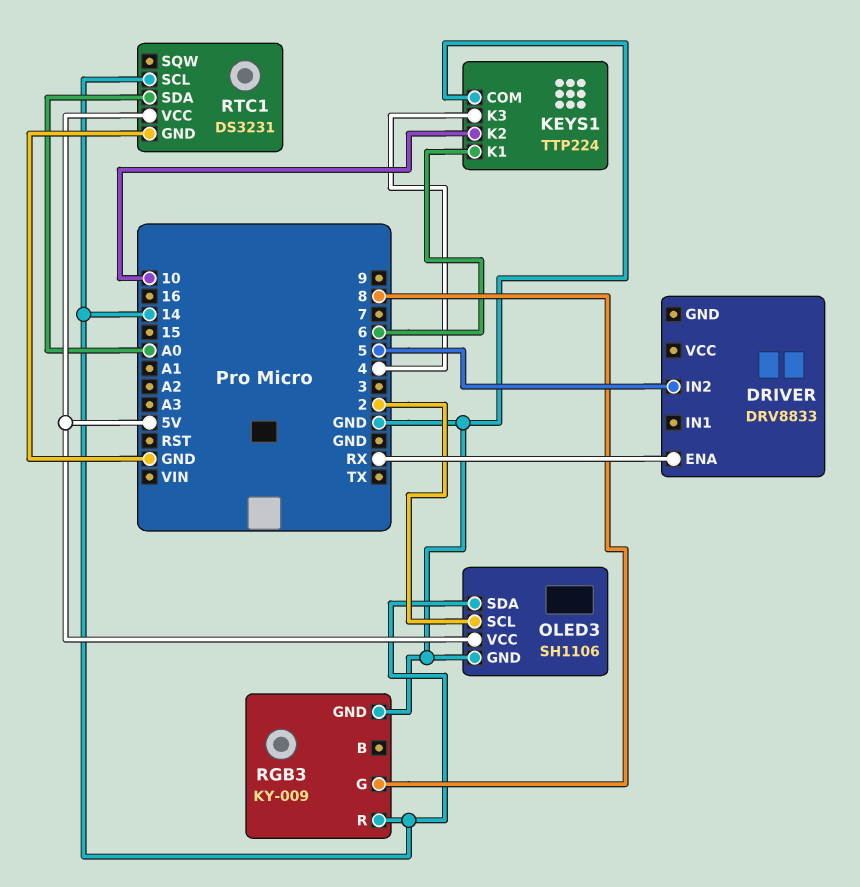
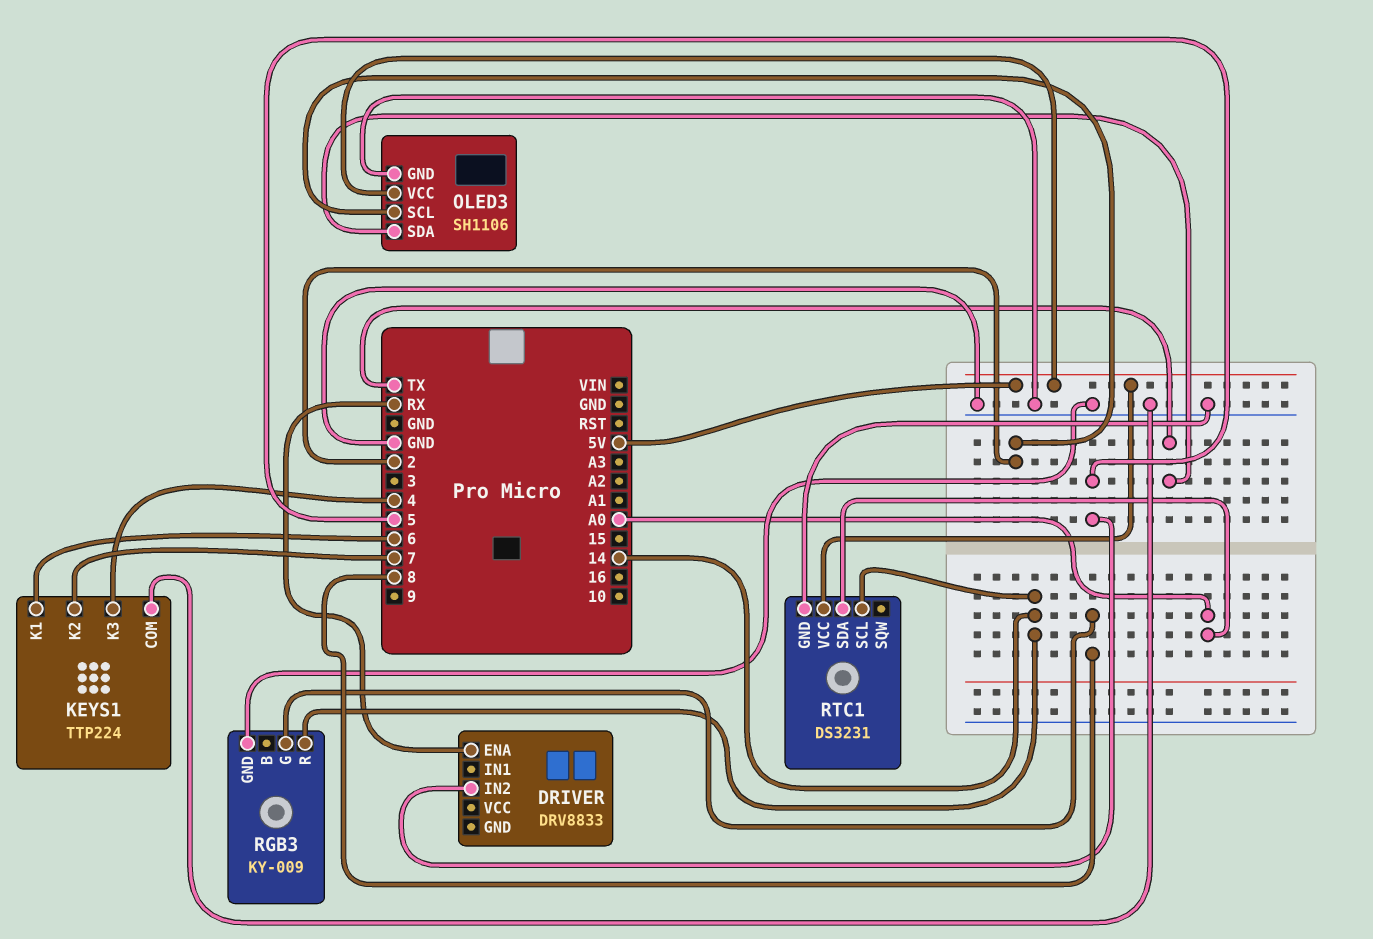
KEYS1 pin K2: 10 -> 7
OLED3 pin SDA: 14 -> TX

